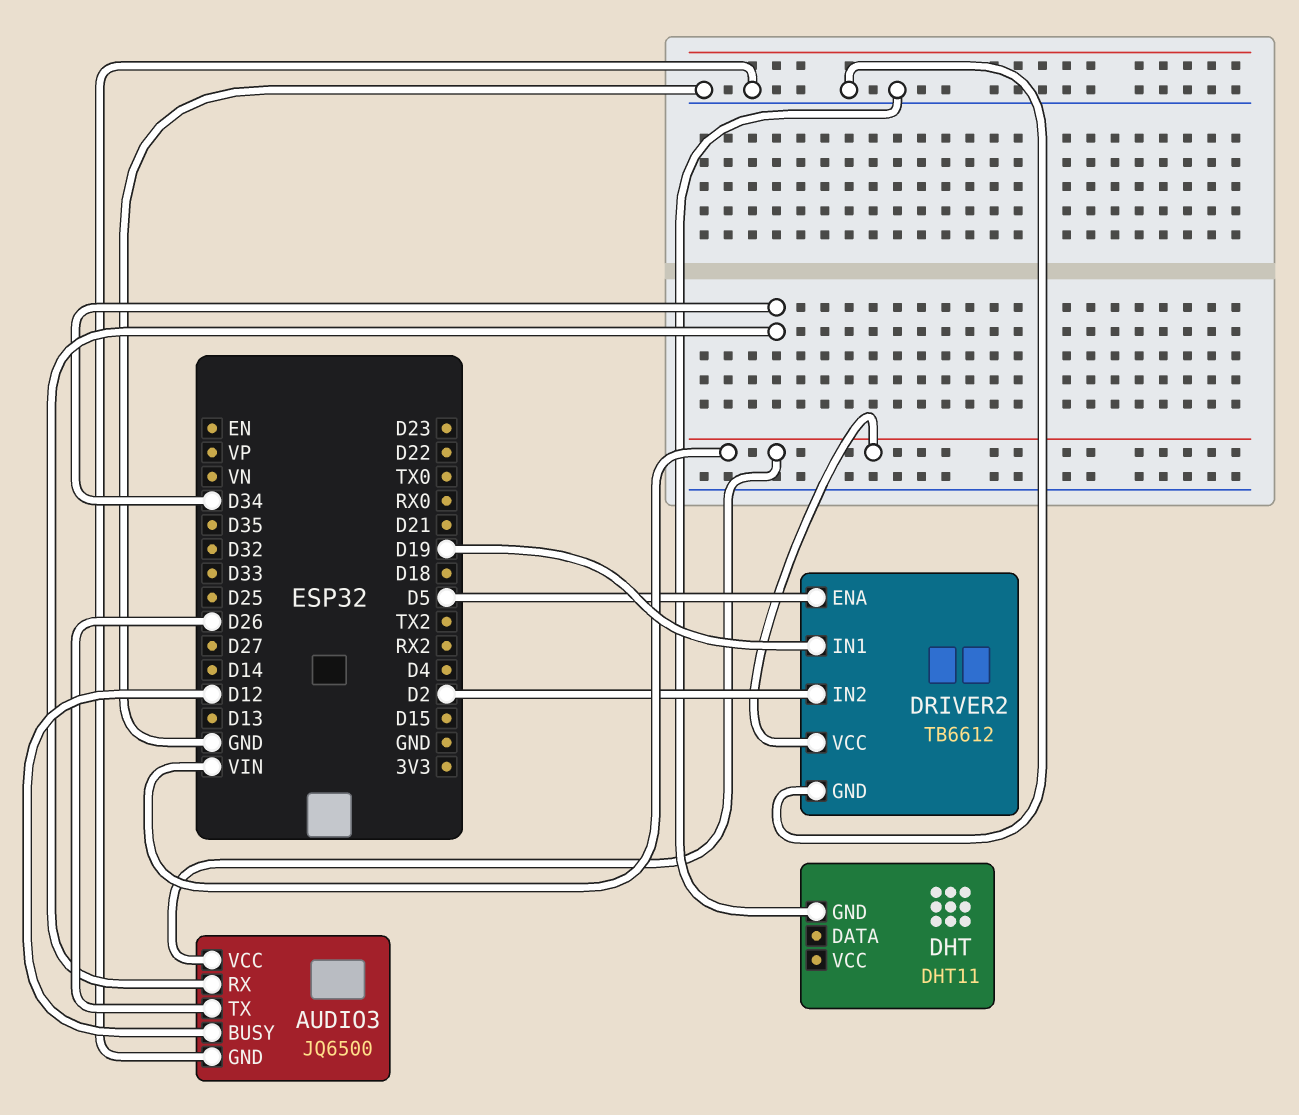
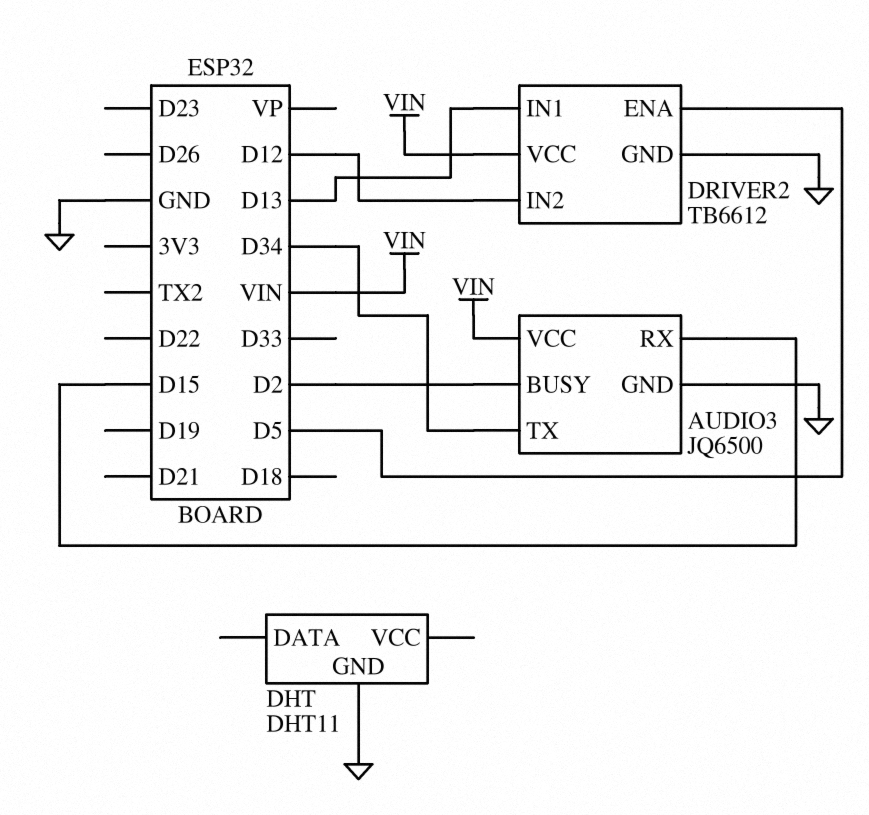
AUDIO3 pin BUSY: D12 -> D2
AUDIO3 pin RX: D34 -> D15
AUDIO3 pin TX: D26 -> D34
DRIVER2 pin IN1: D19 -> D13
DRIVER2 pin IN2: D2 -> D12

